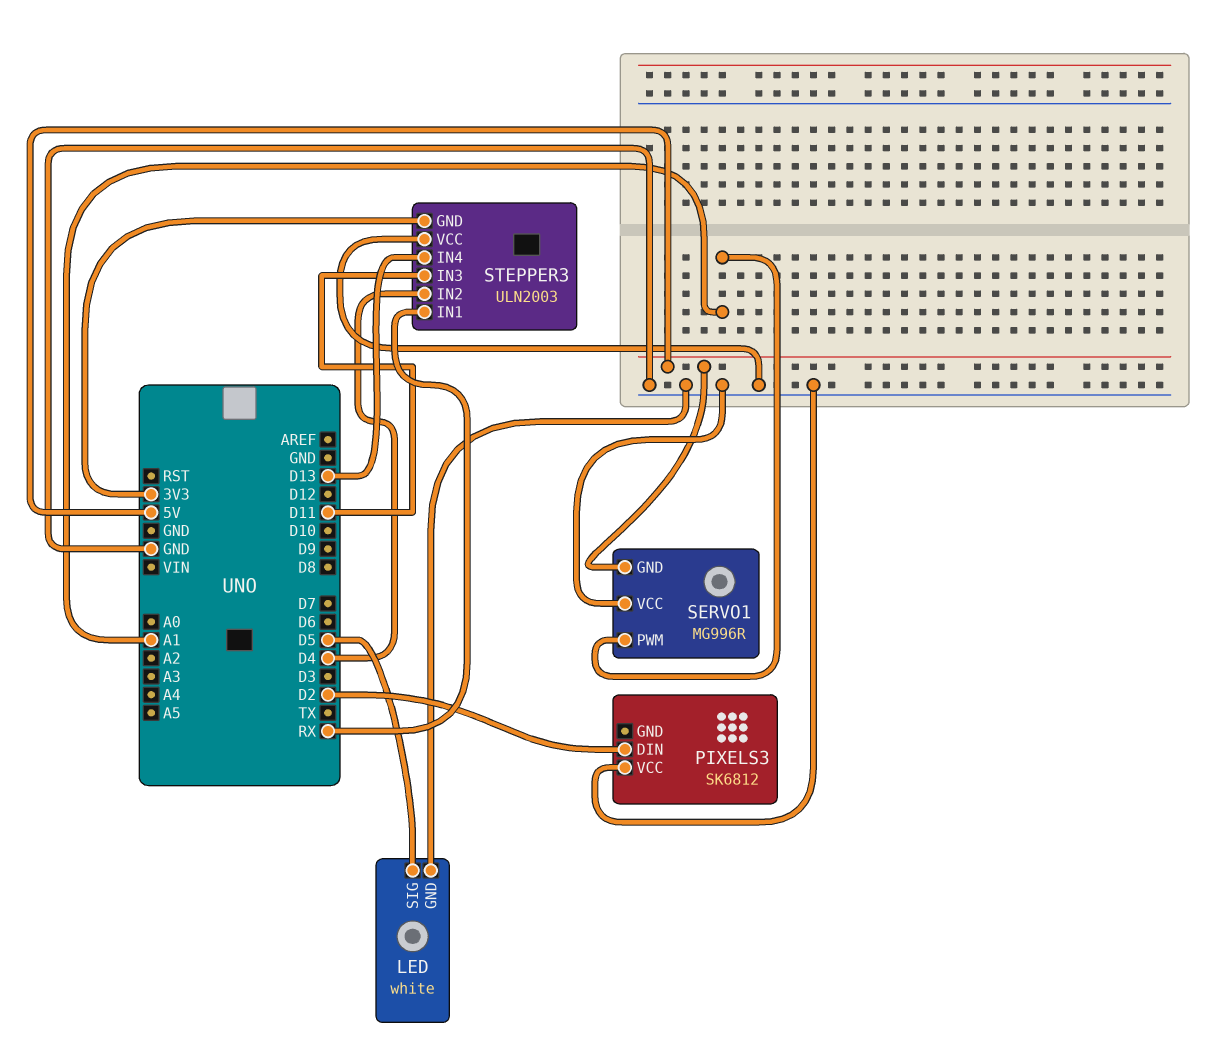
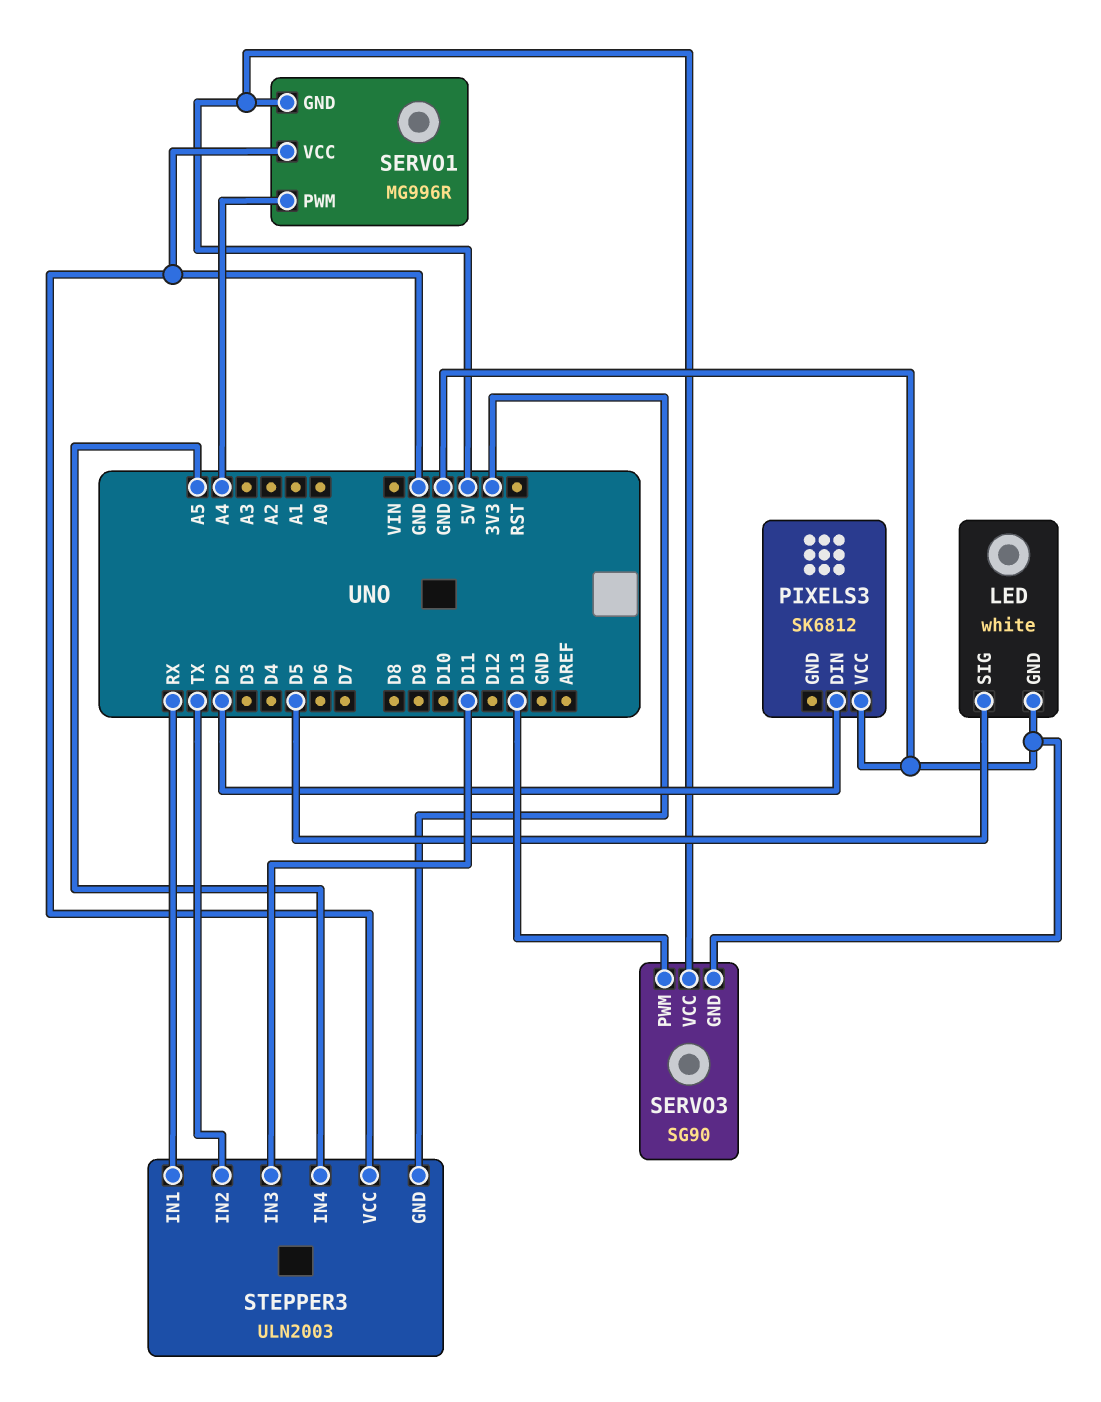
SERVO1 pin PWM: A1 -> A4
SERVO3: none -> SG90
SERVO3 pin GND: none -> GND
SERVO3 pin PWM: none -> D13
SERVO3 pin VCC: none -> 5V
STEPPER3 pin IN2: D4 -> TX
STEPPER3 pin IN4: D13 -> A5

